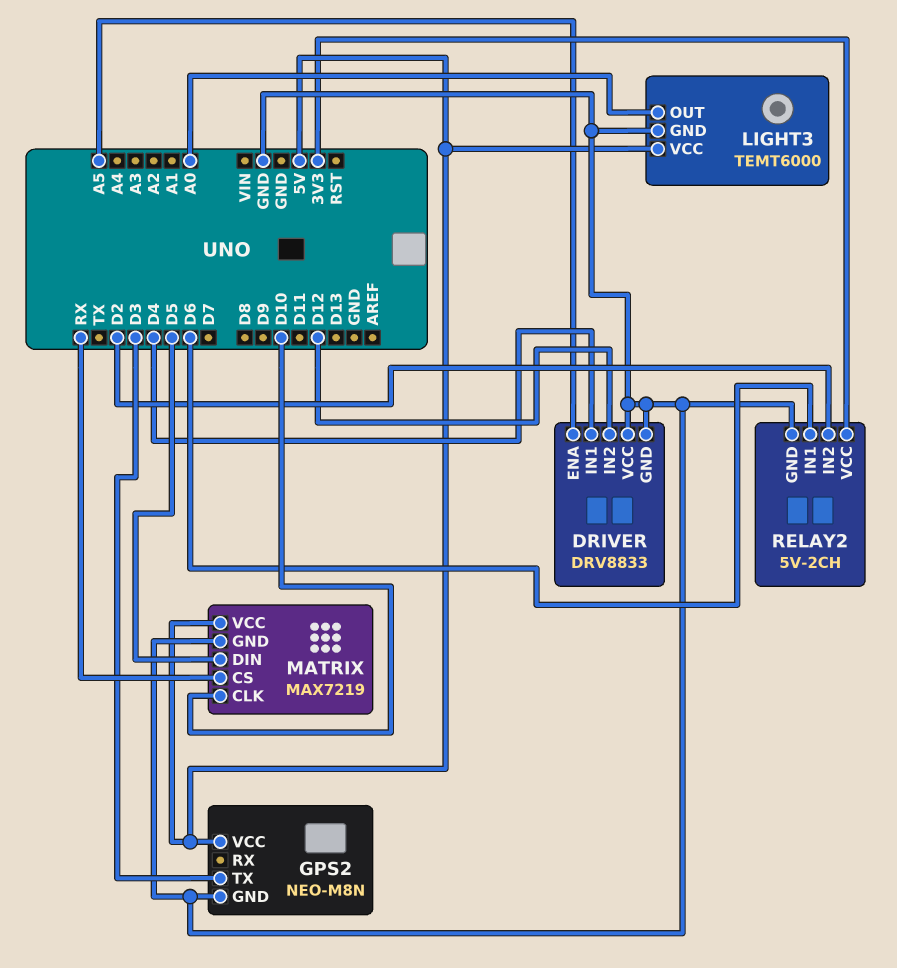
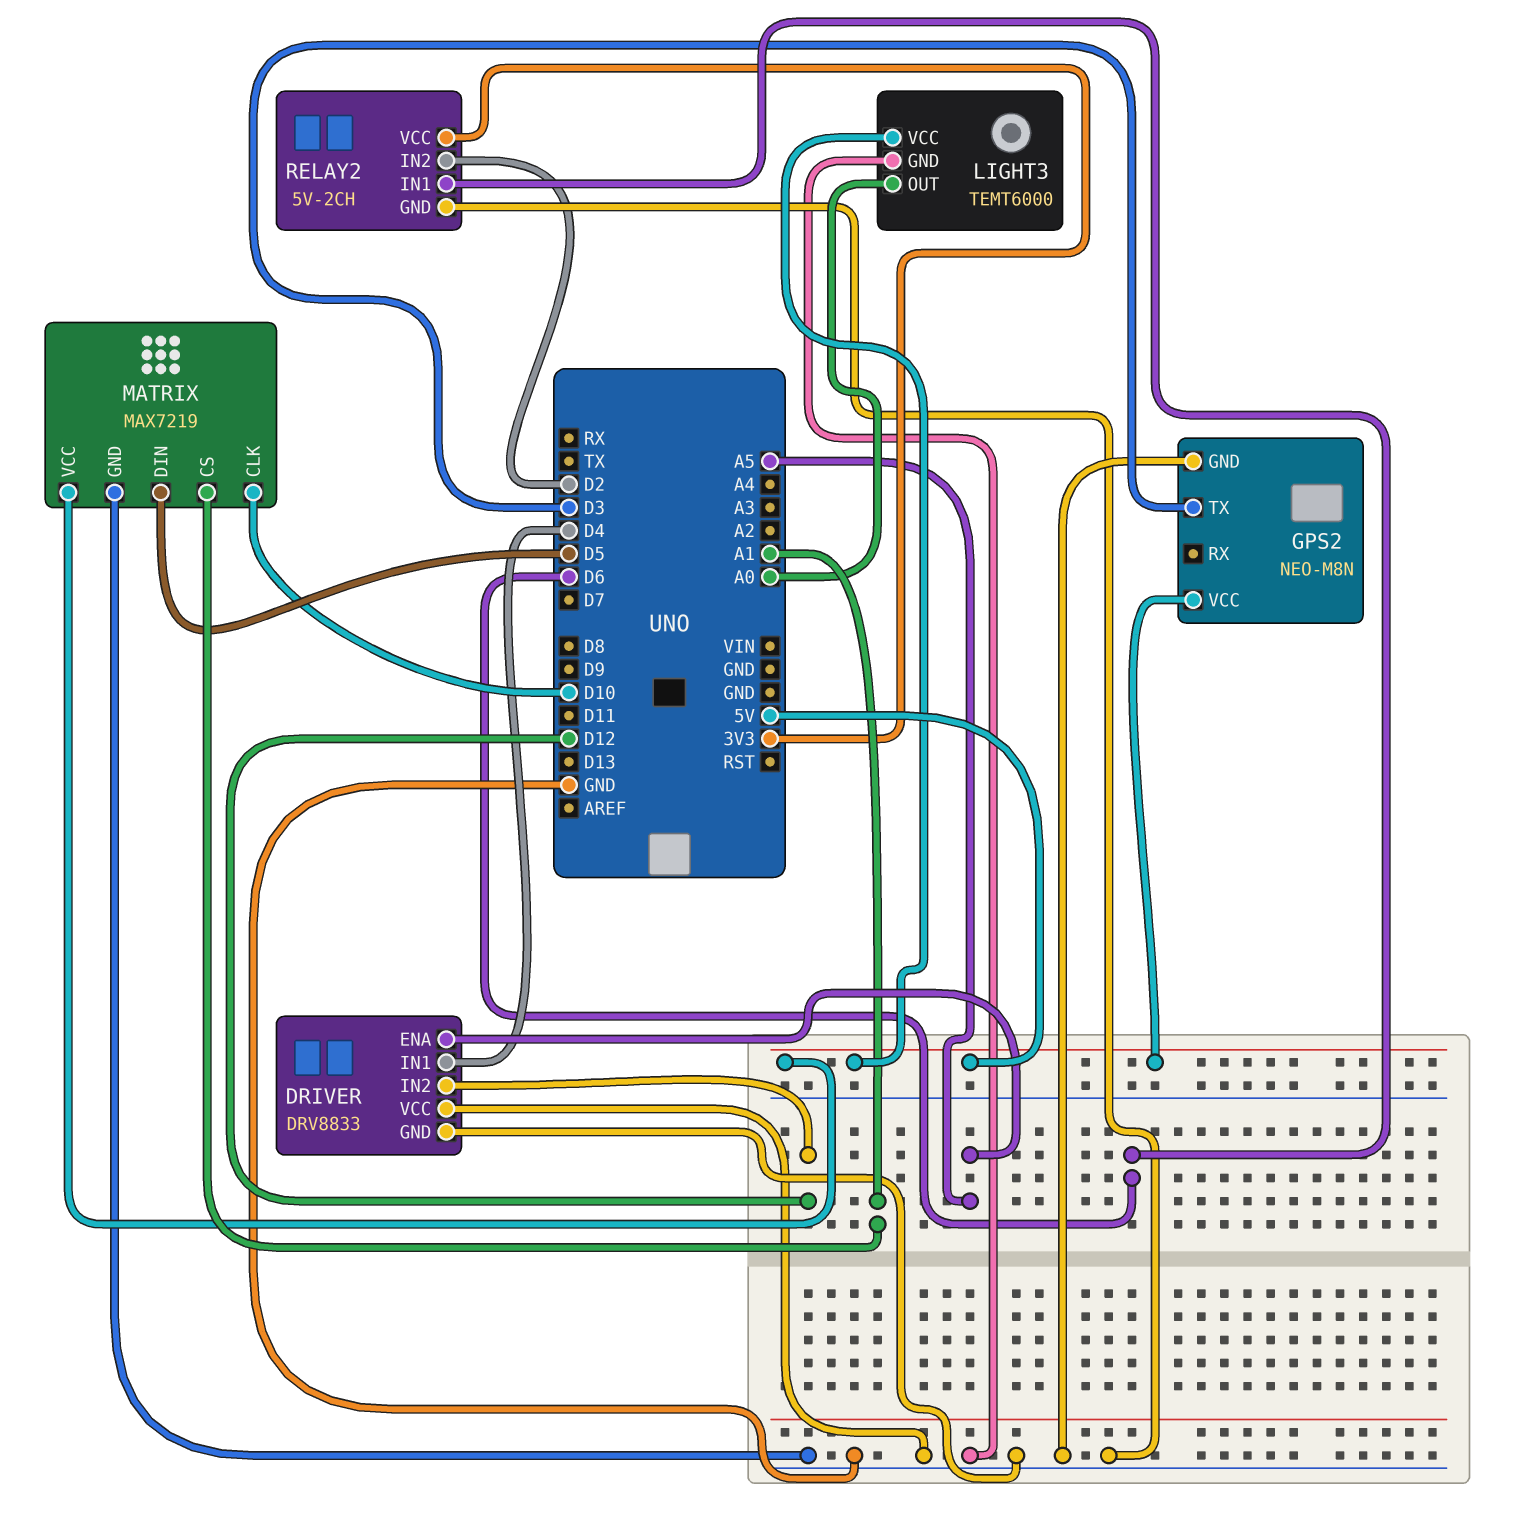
MATRIX pin CS: RX -> A1

